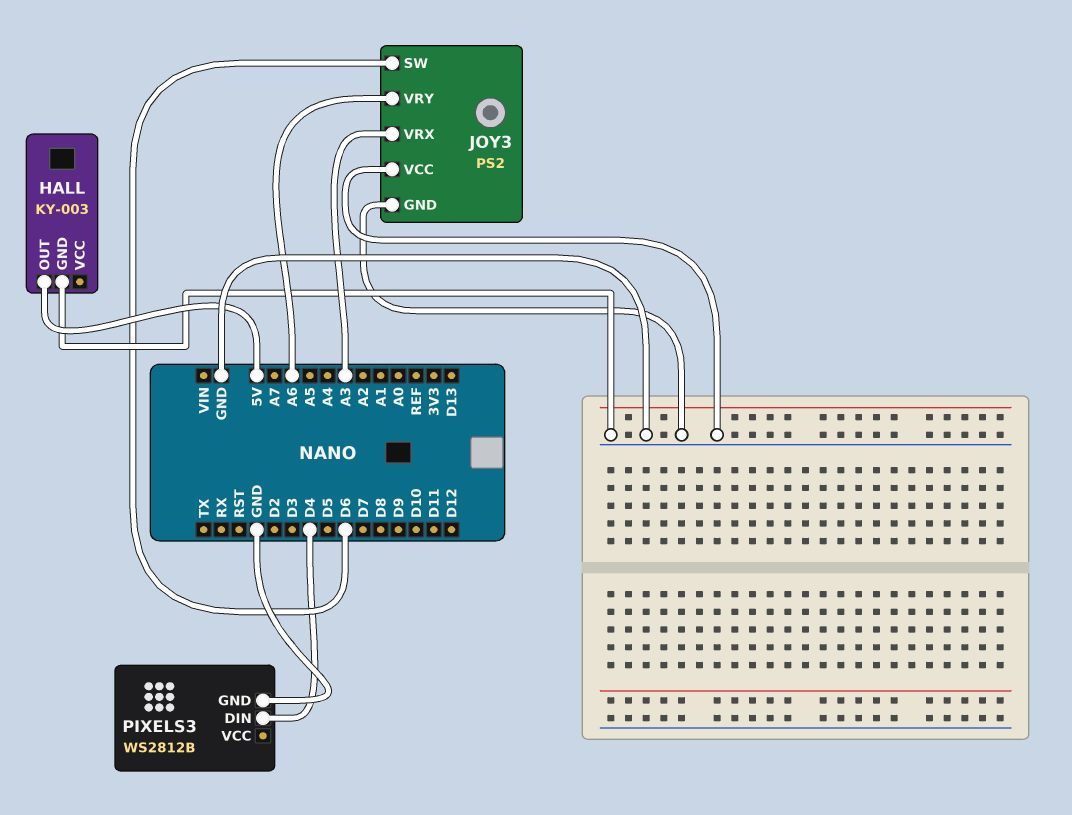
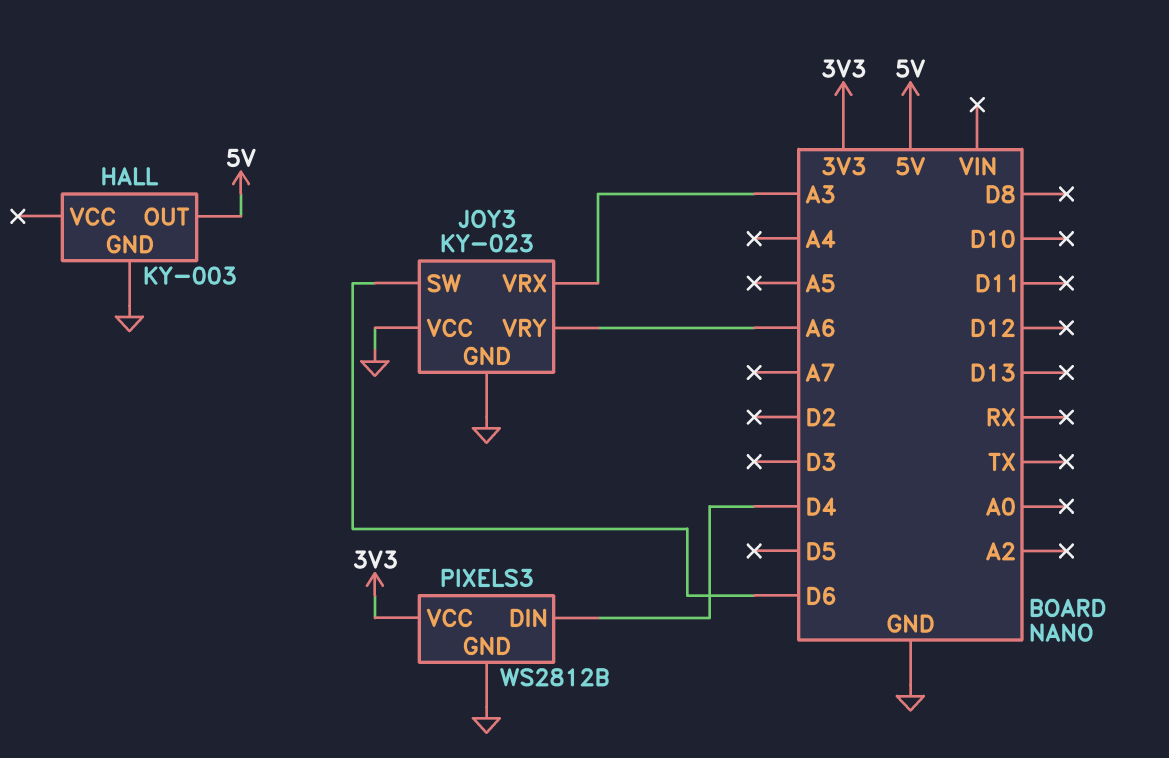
JOY3: PS2 -> KY-023
PIXELS3 pin VCC: none -> 3V3

